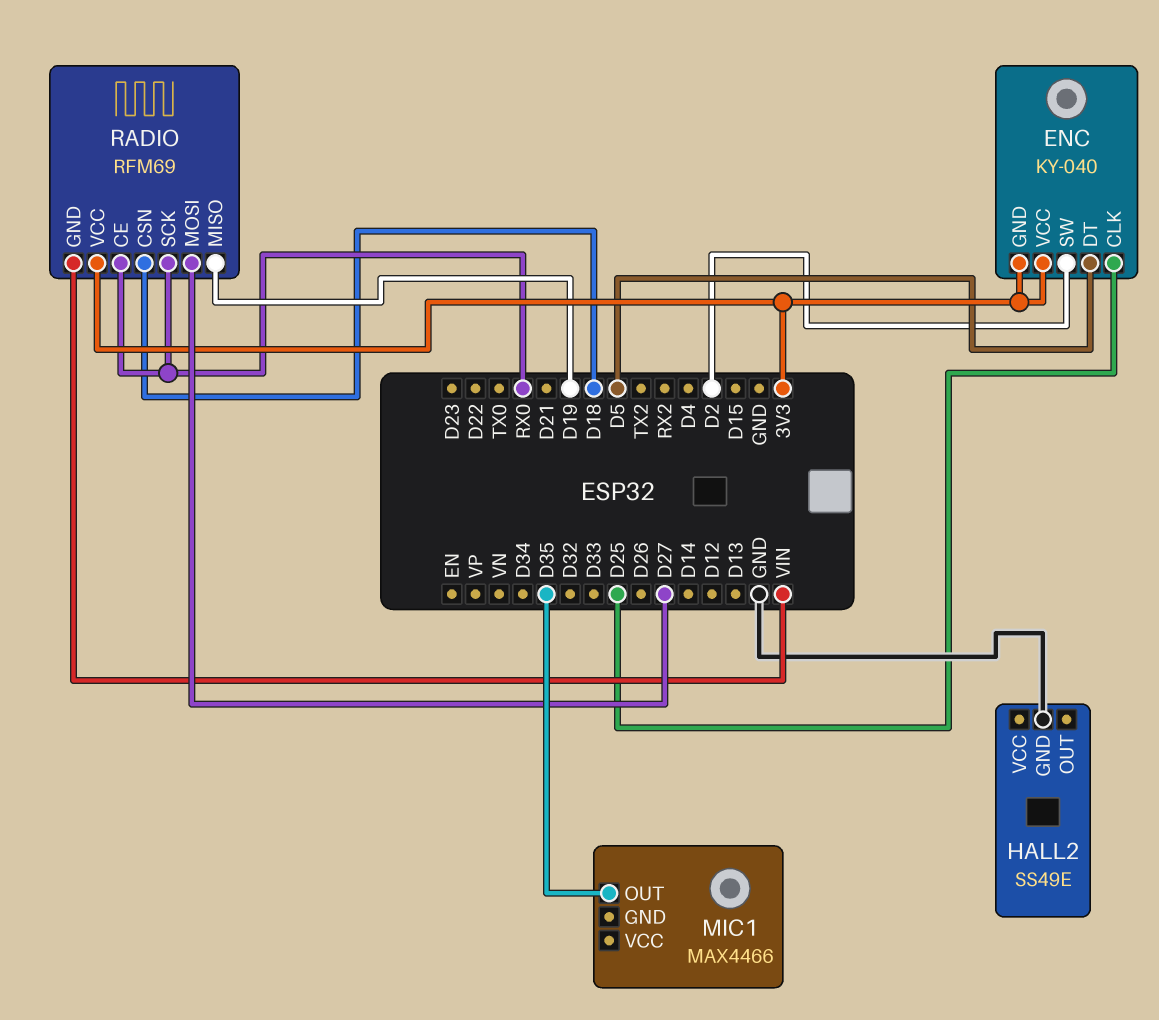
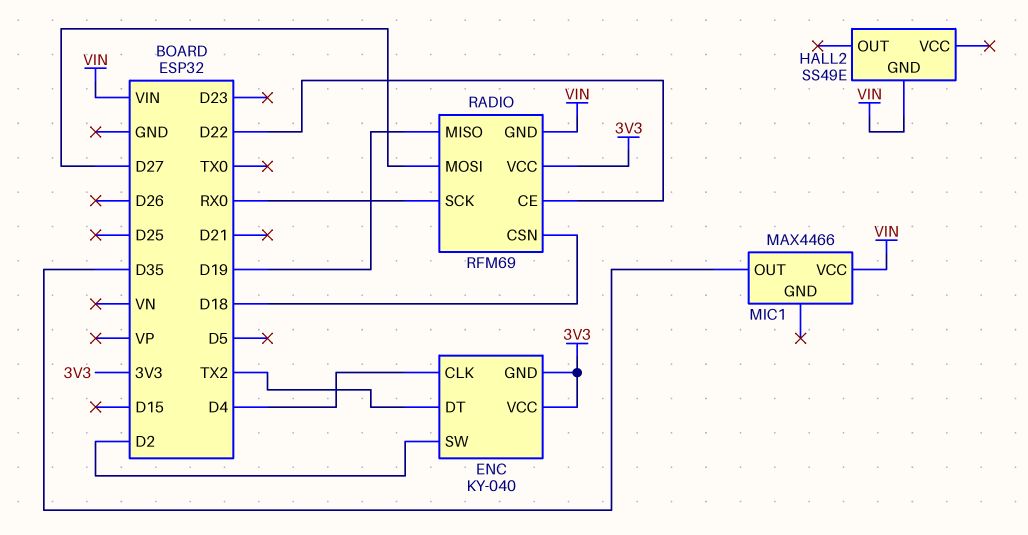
ENC pin CLK: D25 -> D4
ENC pin DT: D5 -> TX2
HALL2 pin GND: GND -> VIN
MIC1 pin VCC: none -> VIN
RADIO pin CE: RX0 -> D22

